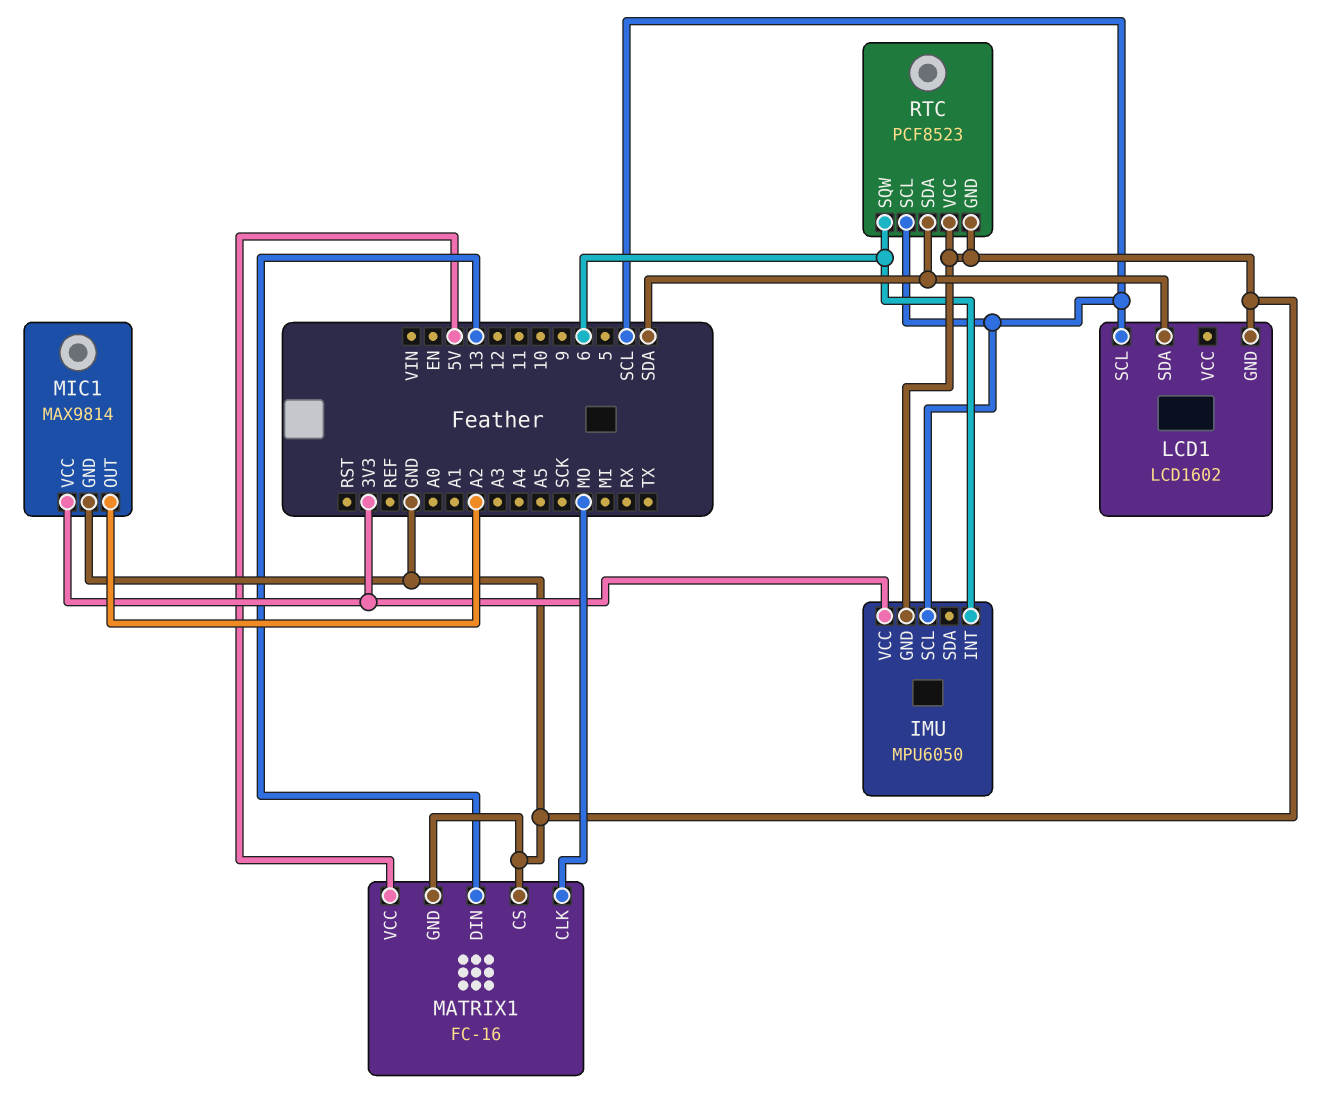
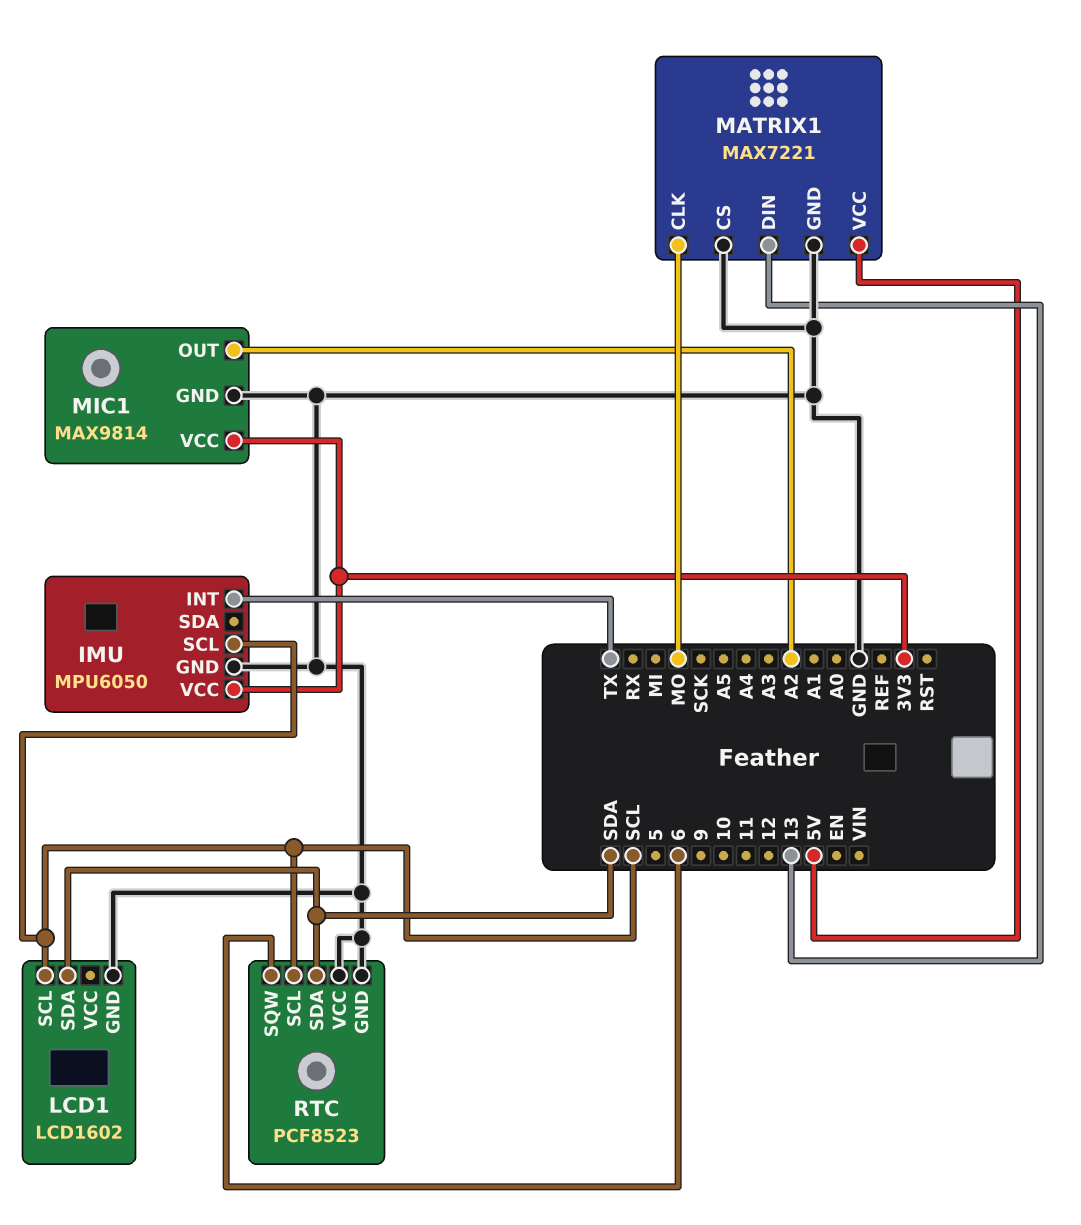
IMU pin INT: 6 -> TX
MATRIX1: FC-16 -> MAX7221

